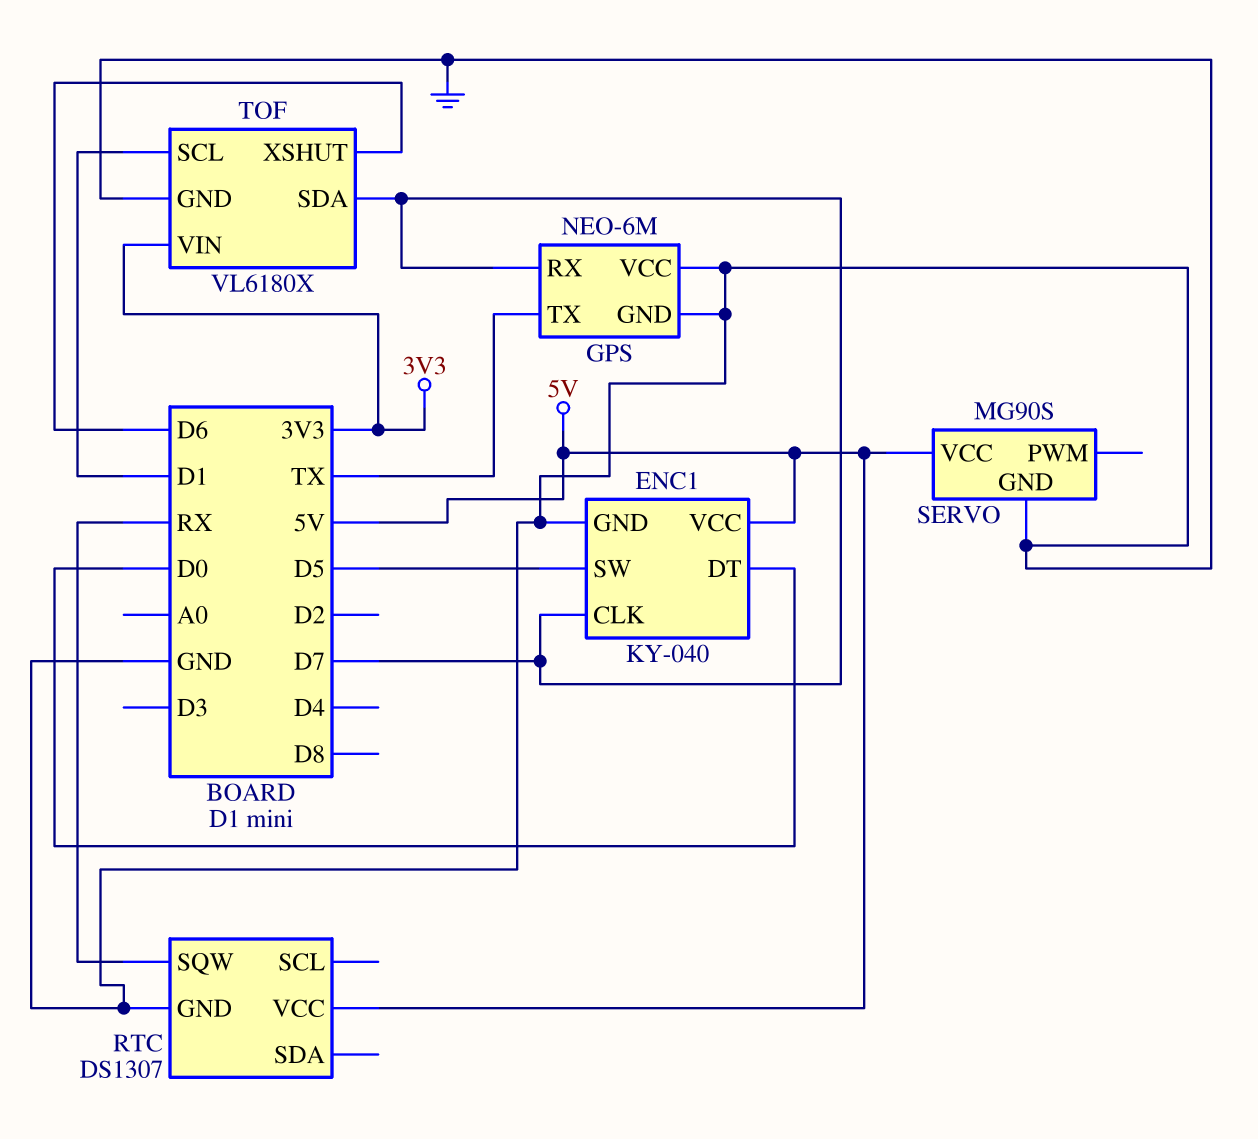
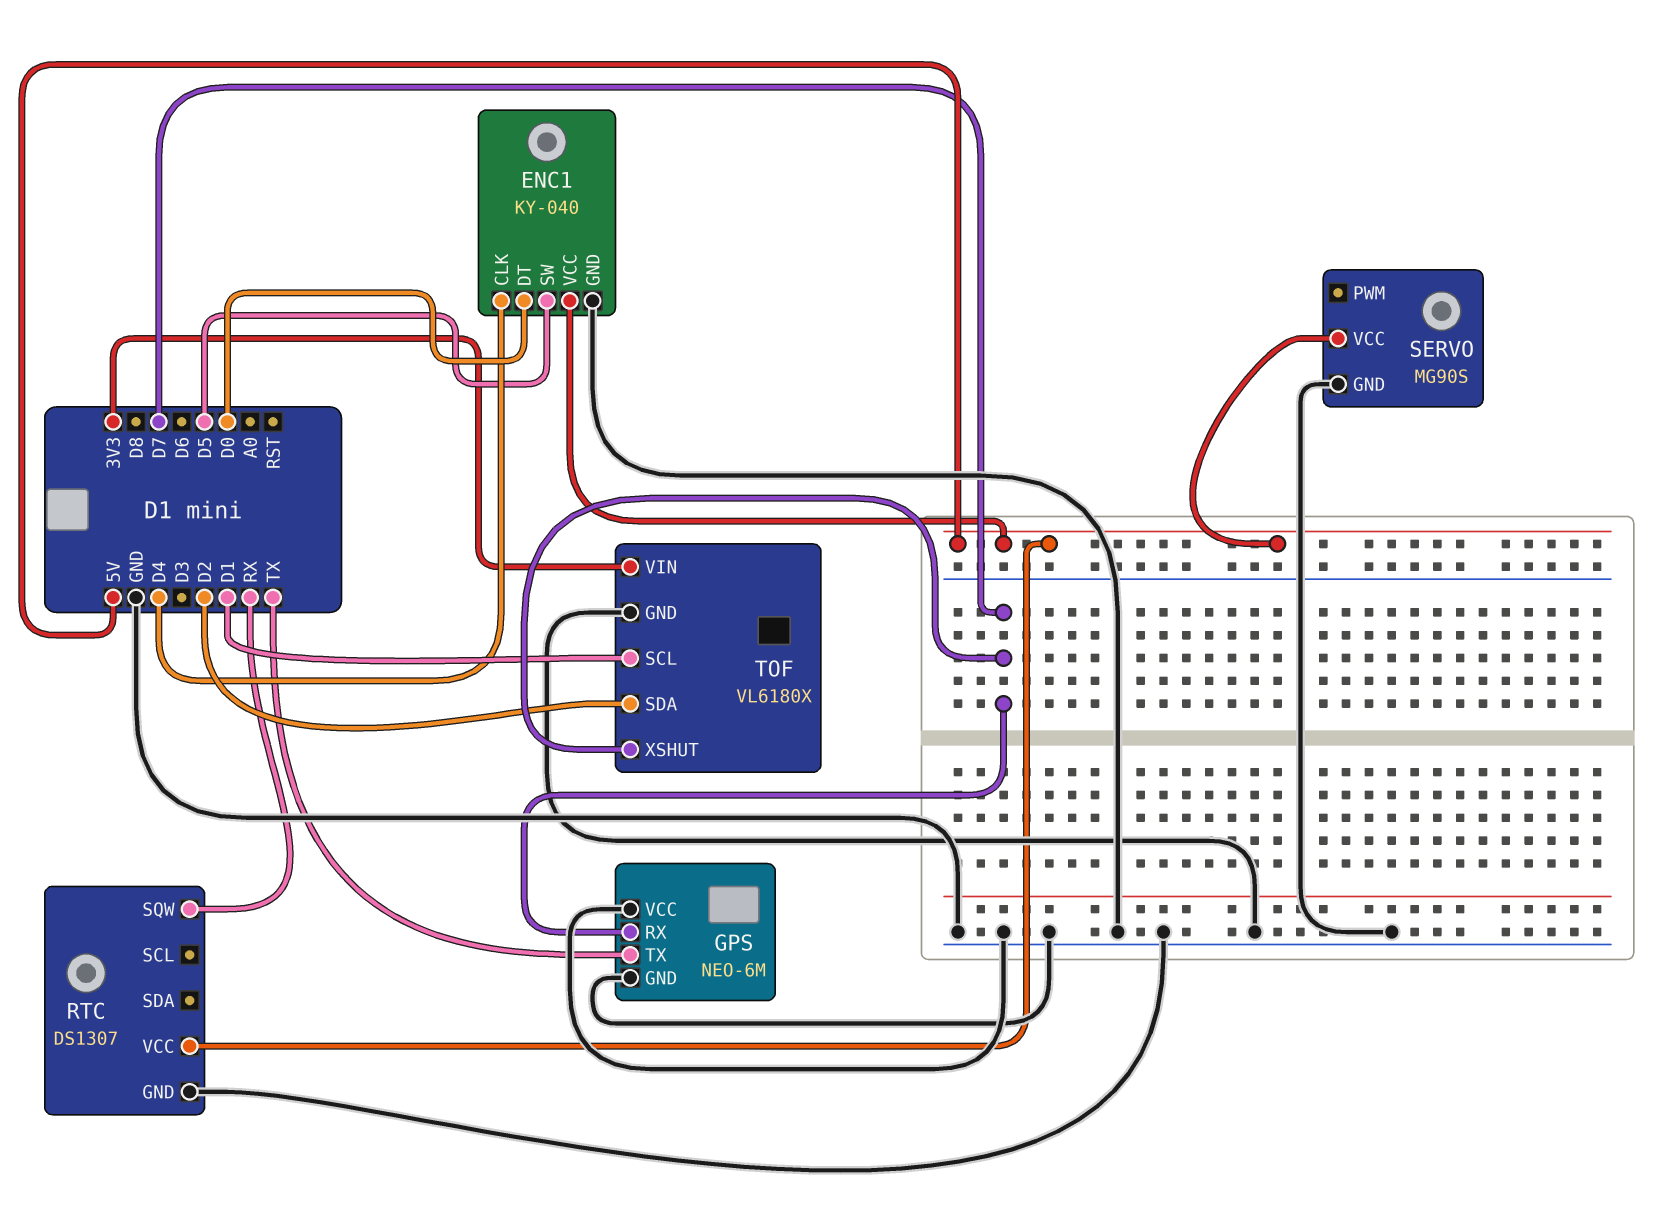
ENC1 pin CLK: D7 -> D4
TOF pin SDA: D7 -> D2
TOF pin XSHUT: D6 -> D7

